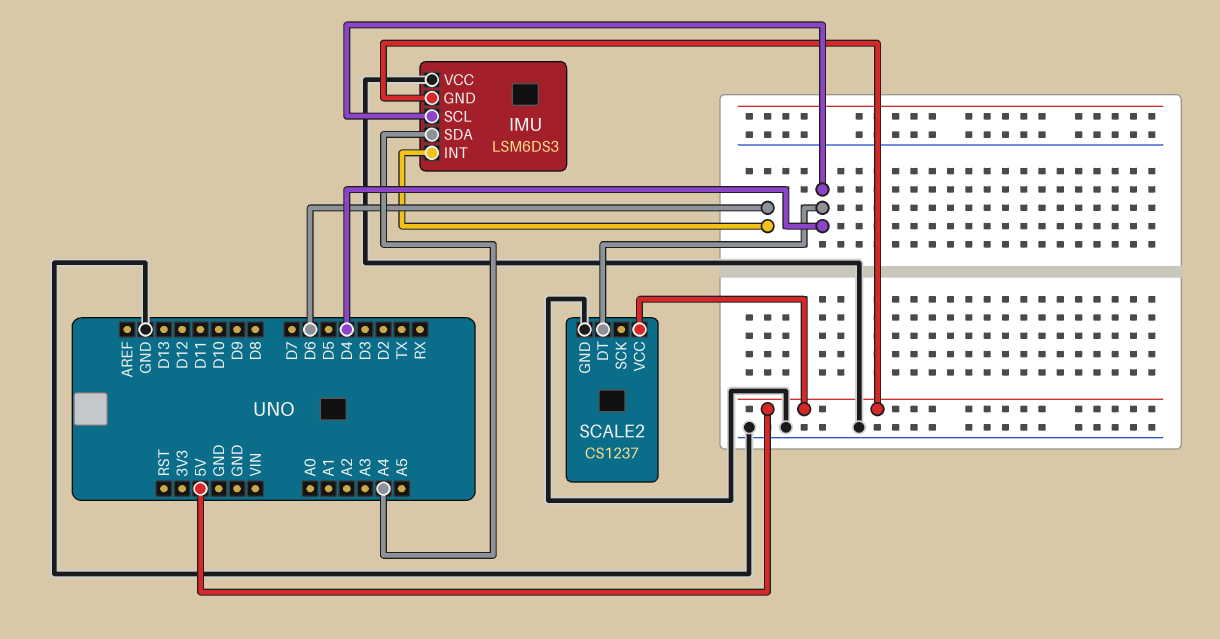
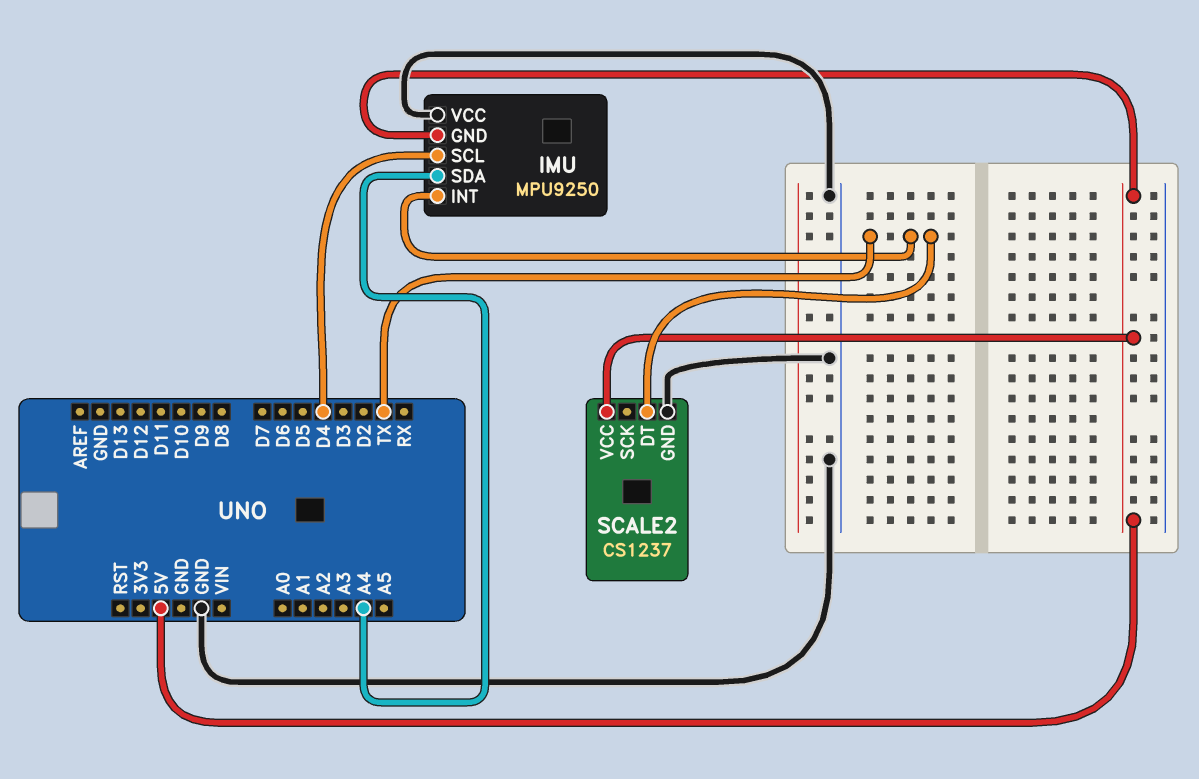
IMU: LSM6DS3 -> MPU9250
IMU pin INT: D6 -> TX
SCALE2 pin DT: D4 -> TX

